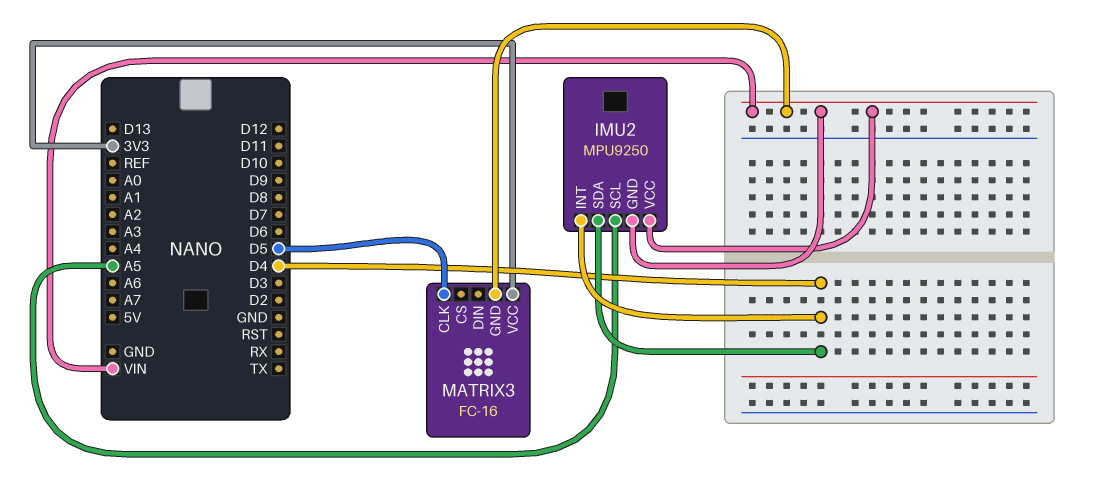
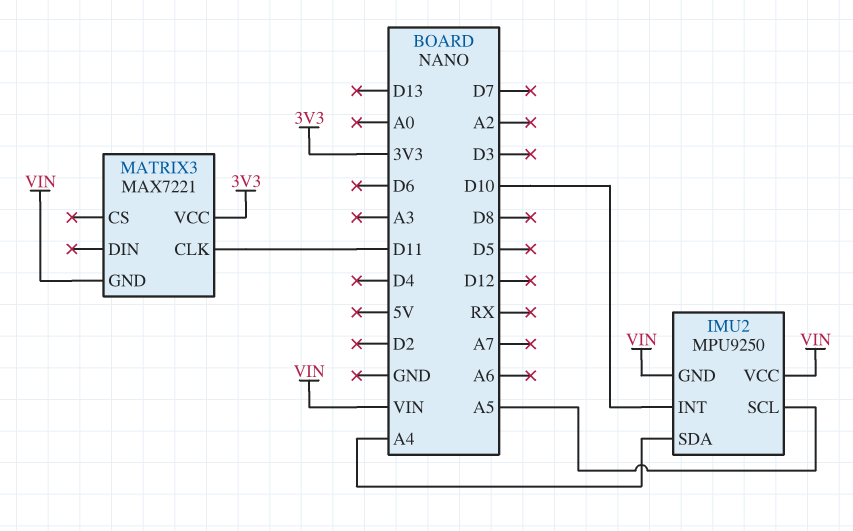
IMU2 pin INT: D4 -> D10
IMU2 pin SDA: D4 -> A4
MATRIX3: FC-16 -> MAX7221
MATRIX3 pin CLK: D5 -> D11

